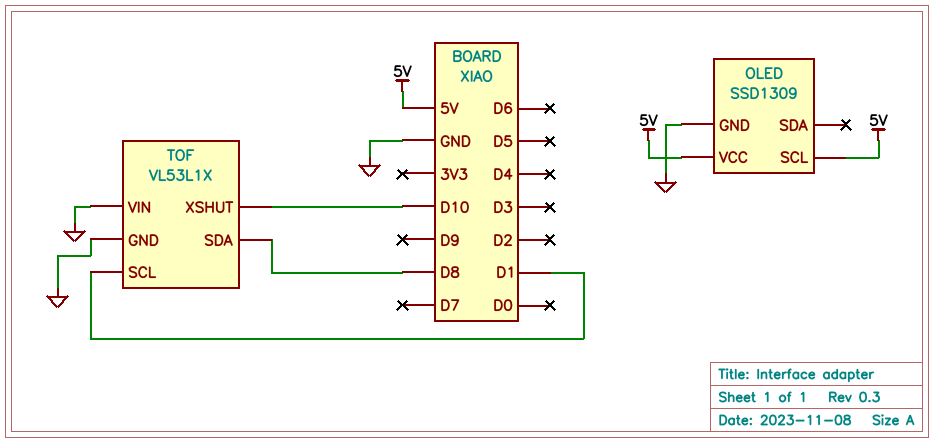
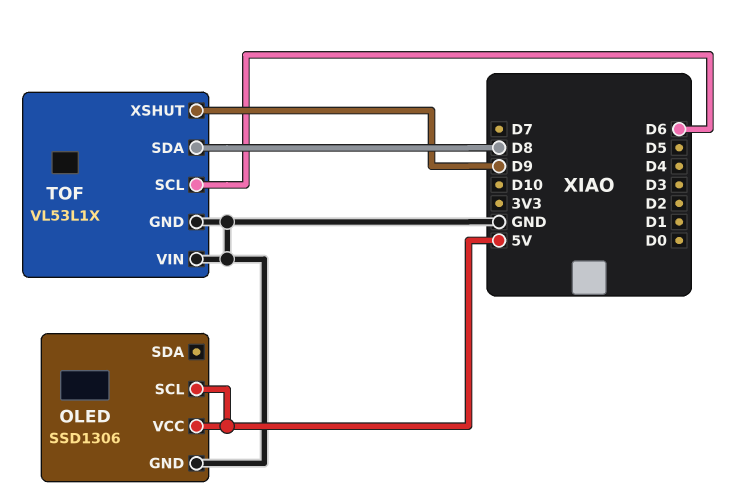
OLED: SSD1309 -> SSD1306
TOF pin SCL: D1 -> D6
TOF pin XSHUT: D10 -> D9

